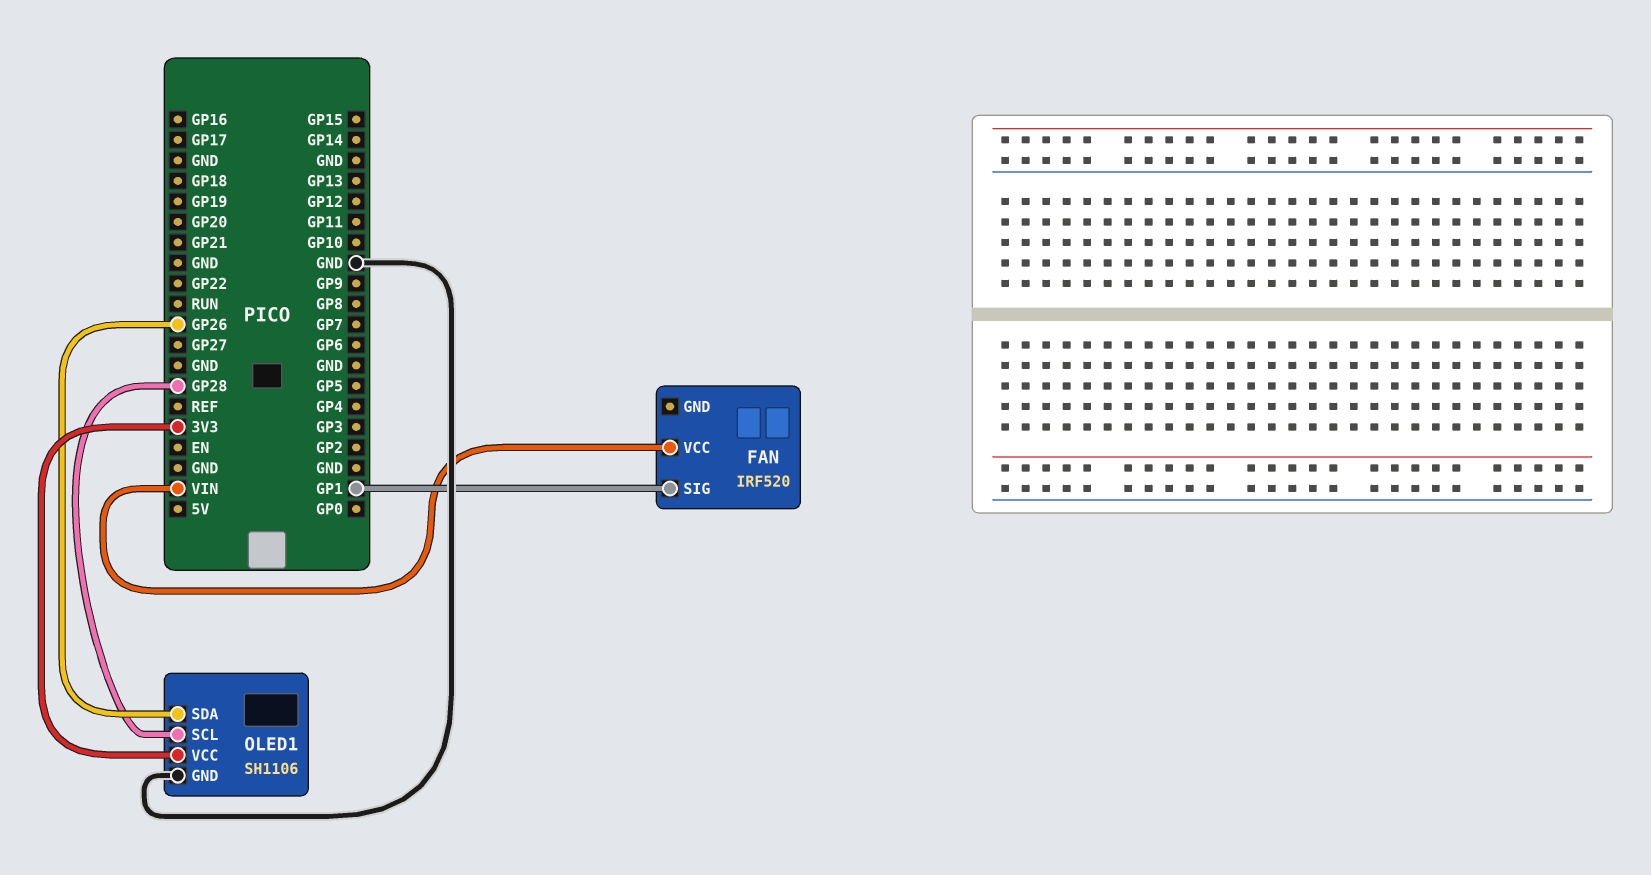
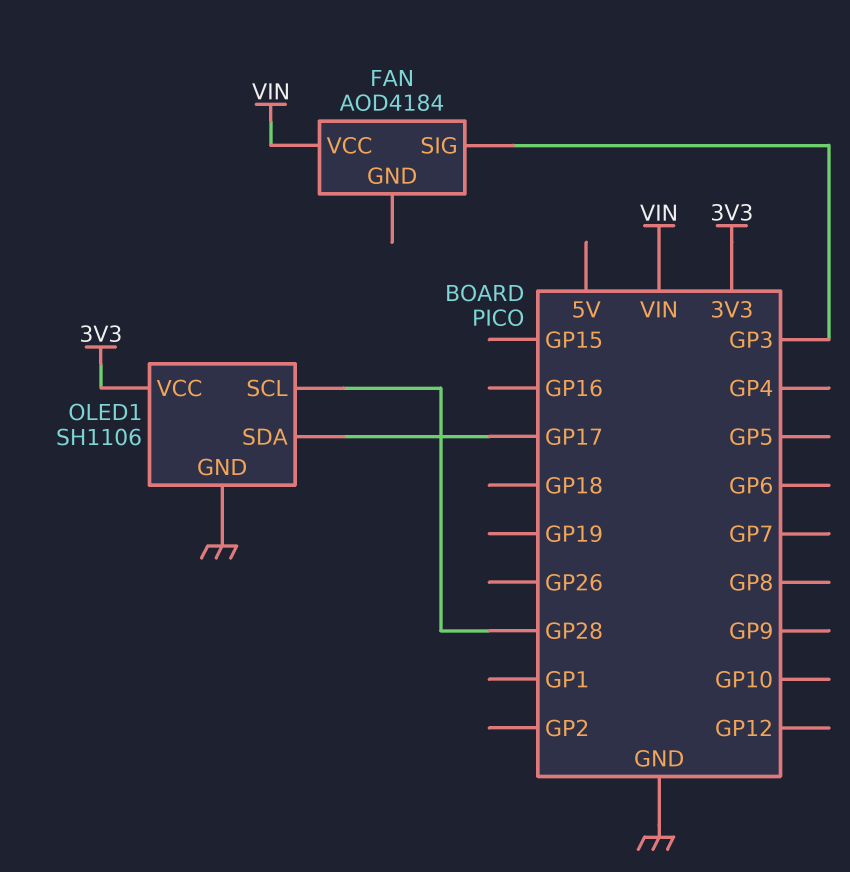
FAN: IRF520 -> AOD4184
FAN pin SIG: GP1 -> GP3
OLED1 pin SDA: GP26 -> GP17

